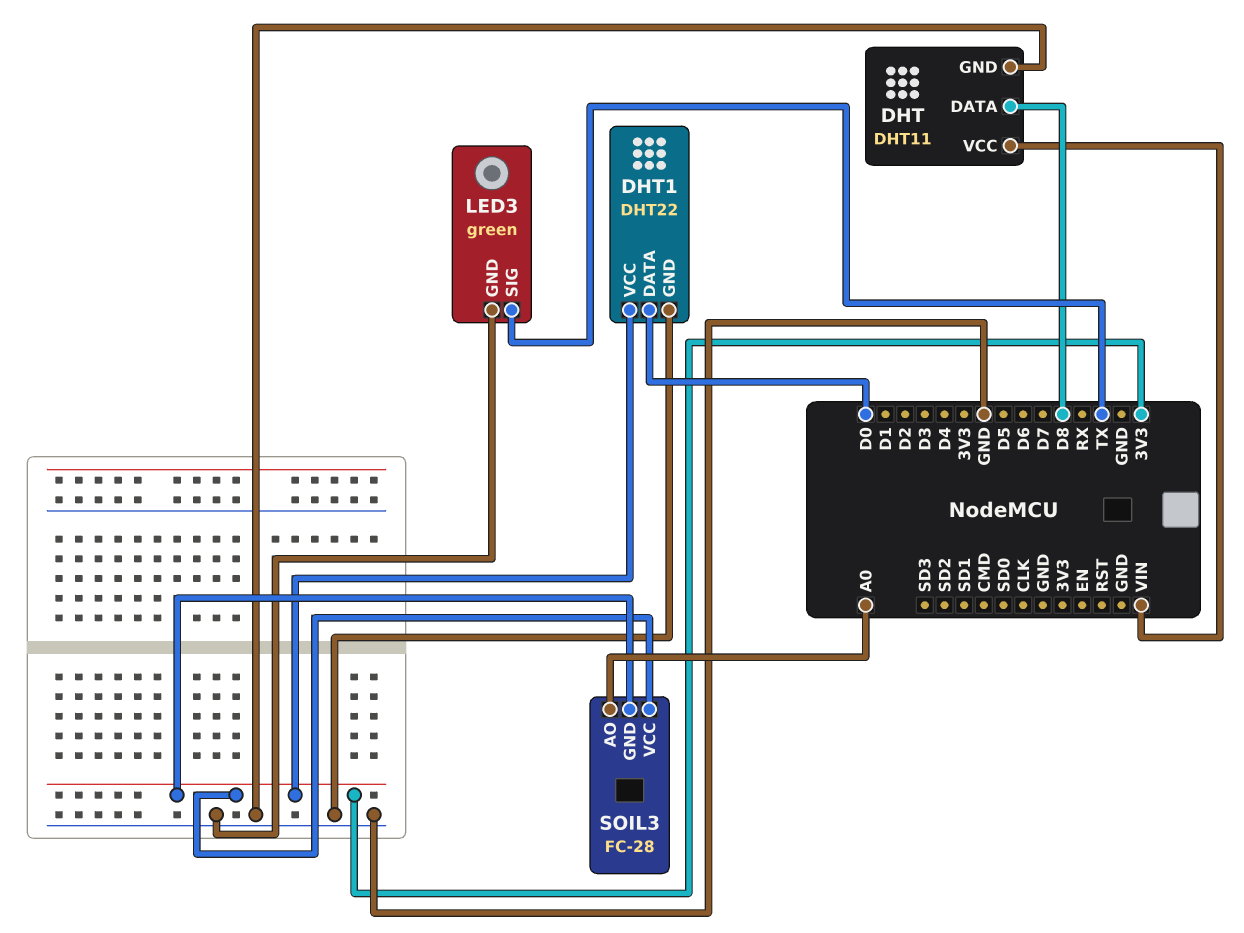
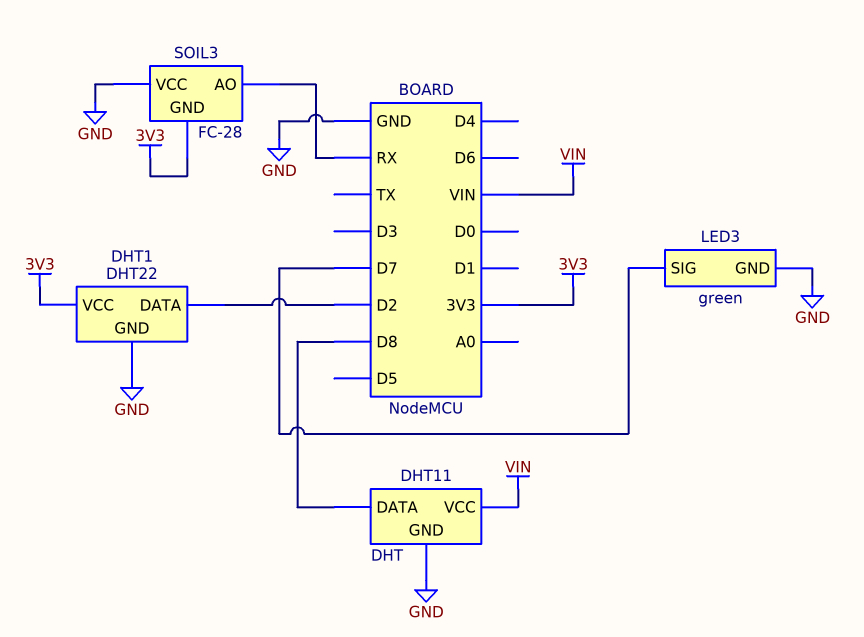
DHT1 pin DATA: D0 -> D2
LED3 pin SIG: TX -> D7
SOIL3 pin AO: A0 -> RX
SOIL3 pin VCC: 3V3 -> GND

